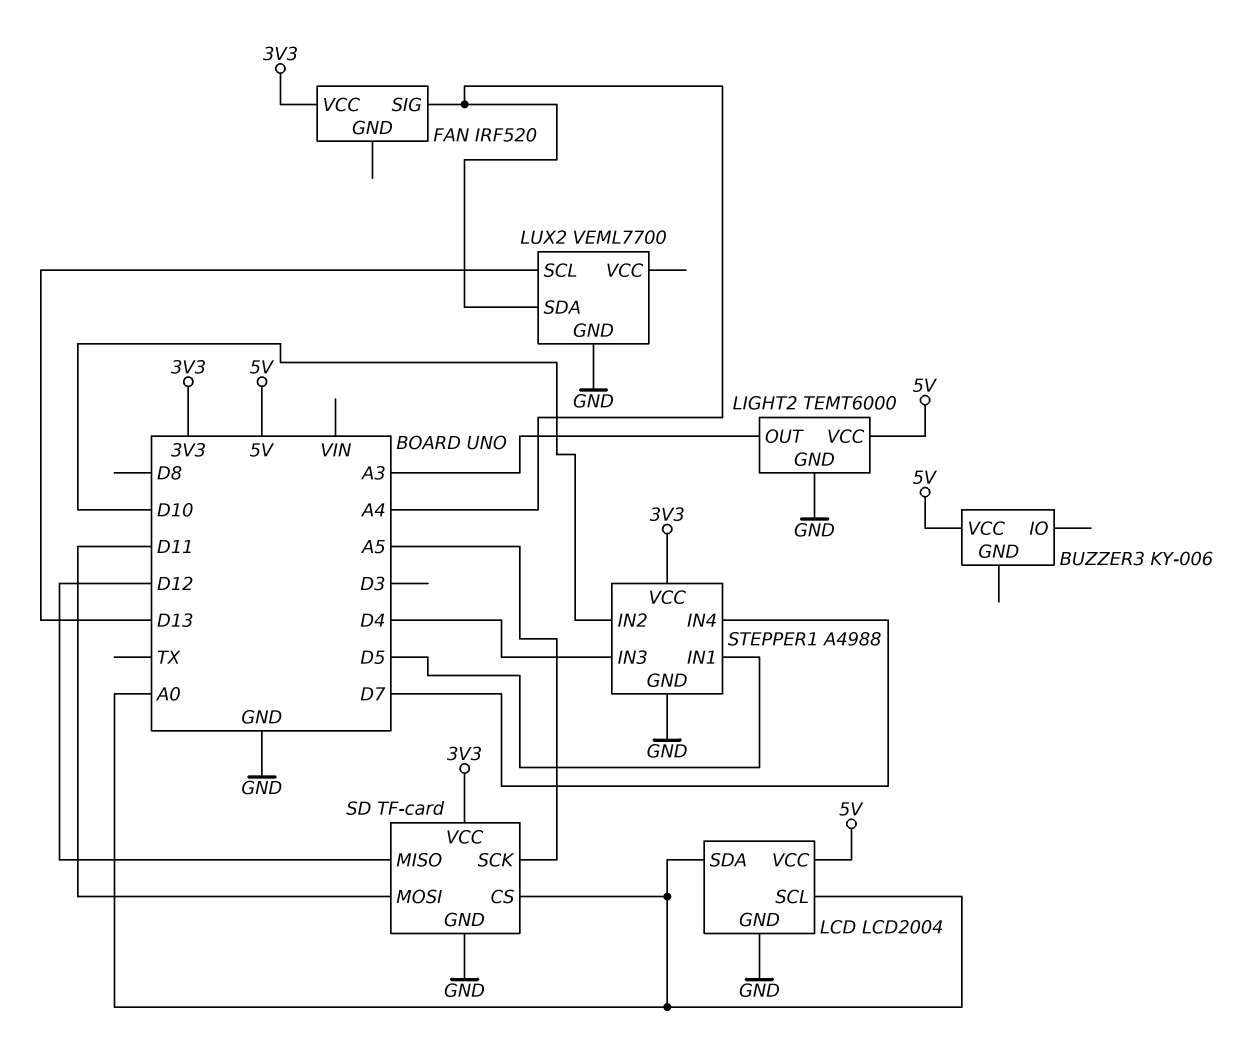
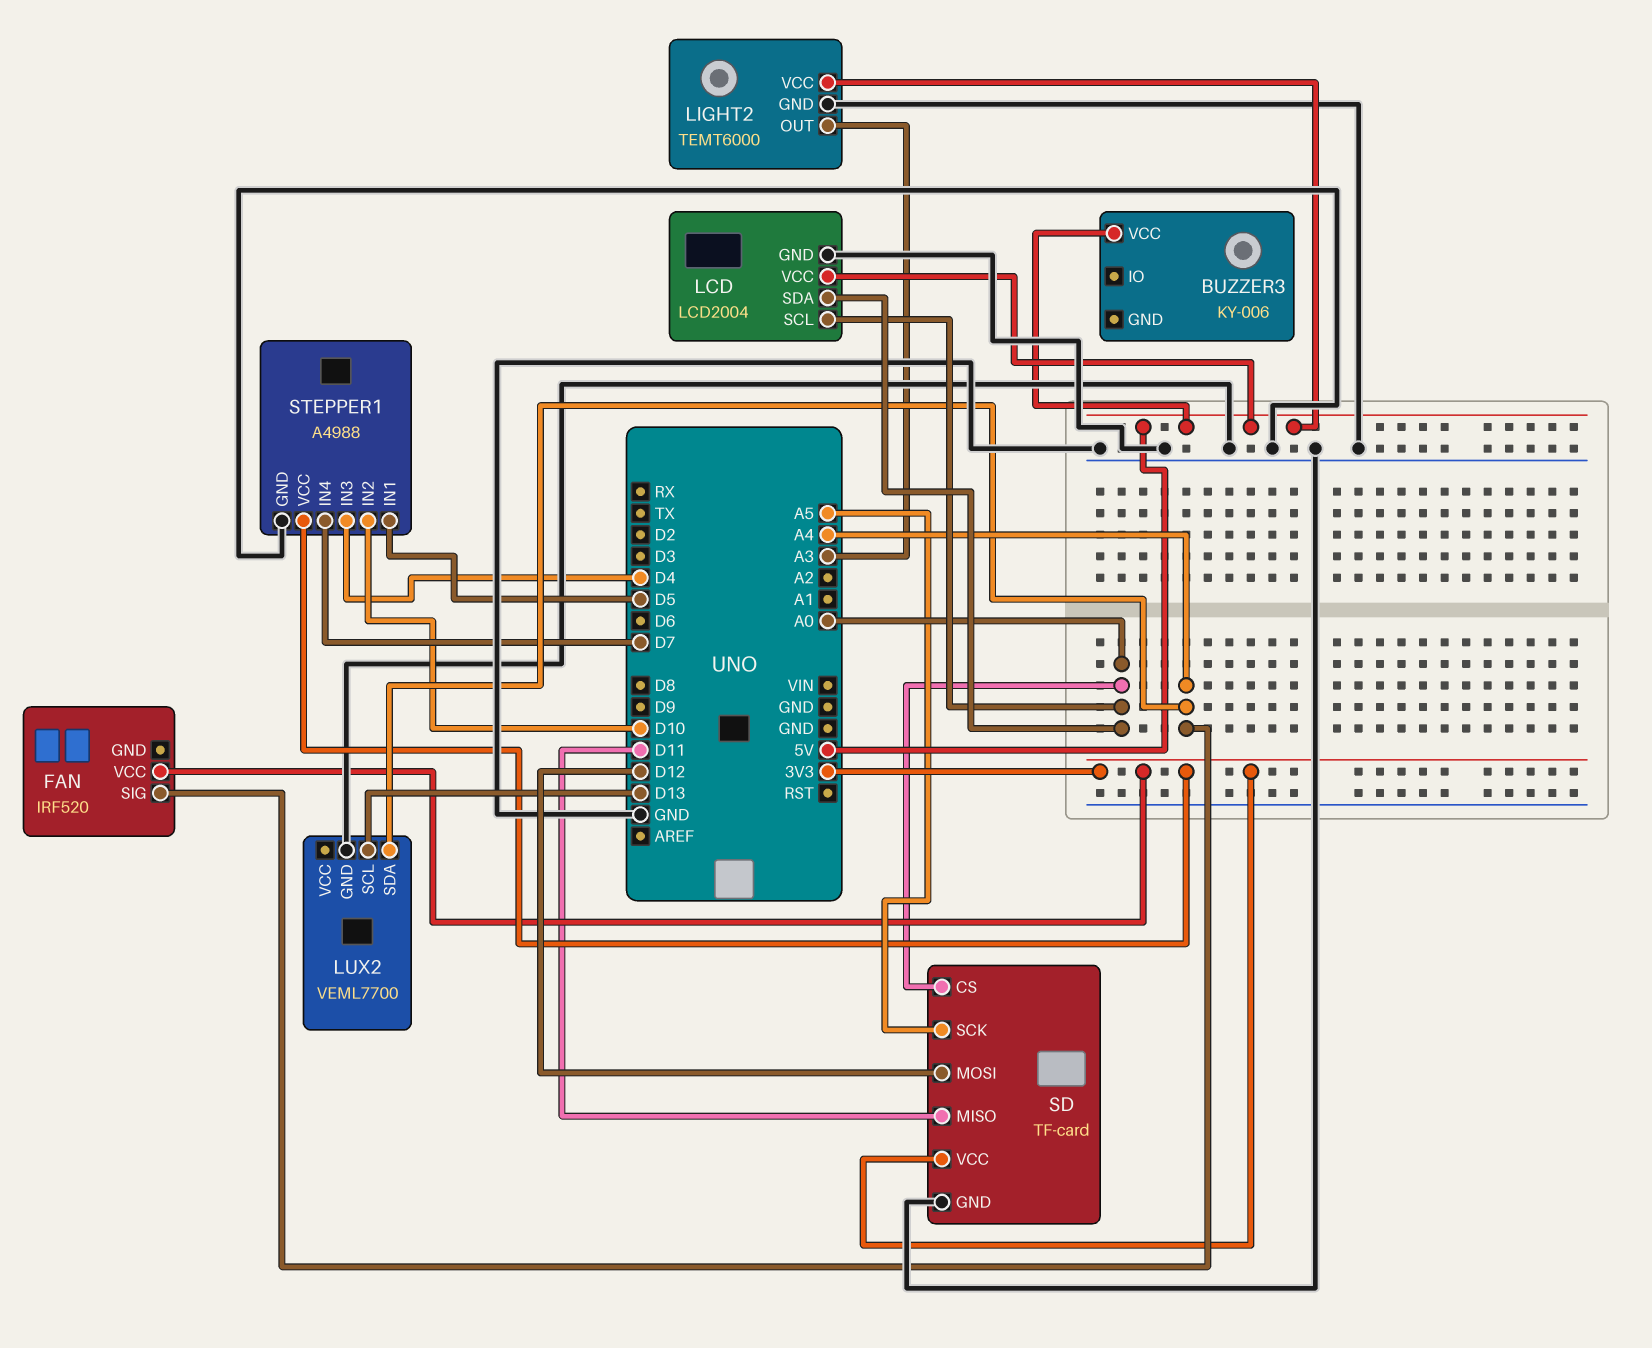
SD pin MISO: D12 -> D11
SD pin MOSI: D11 -> D12

